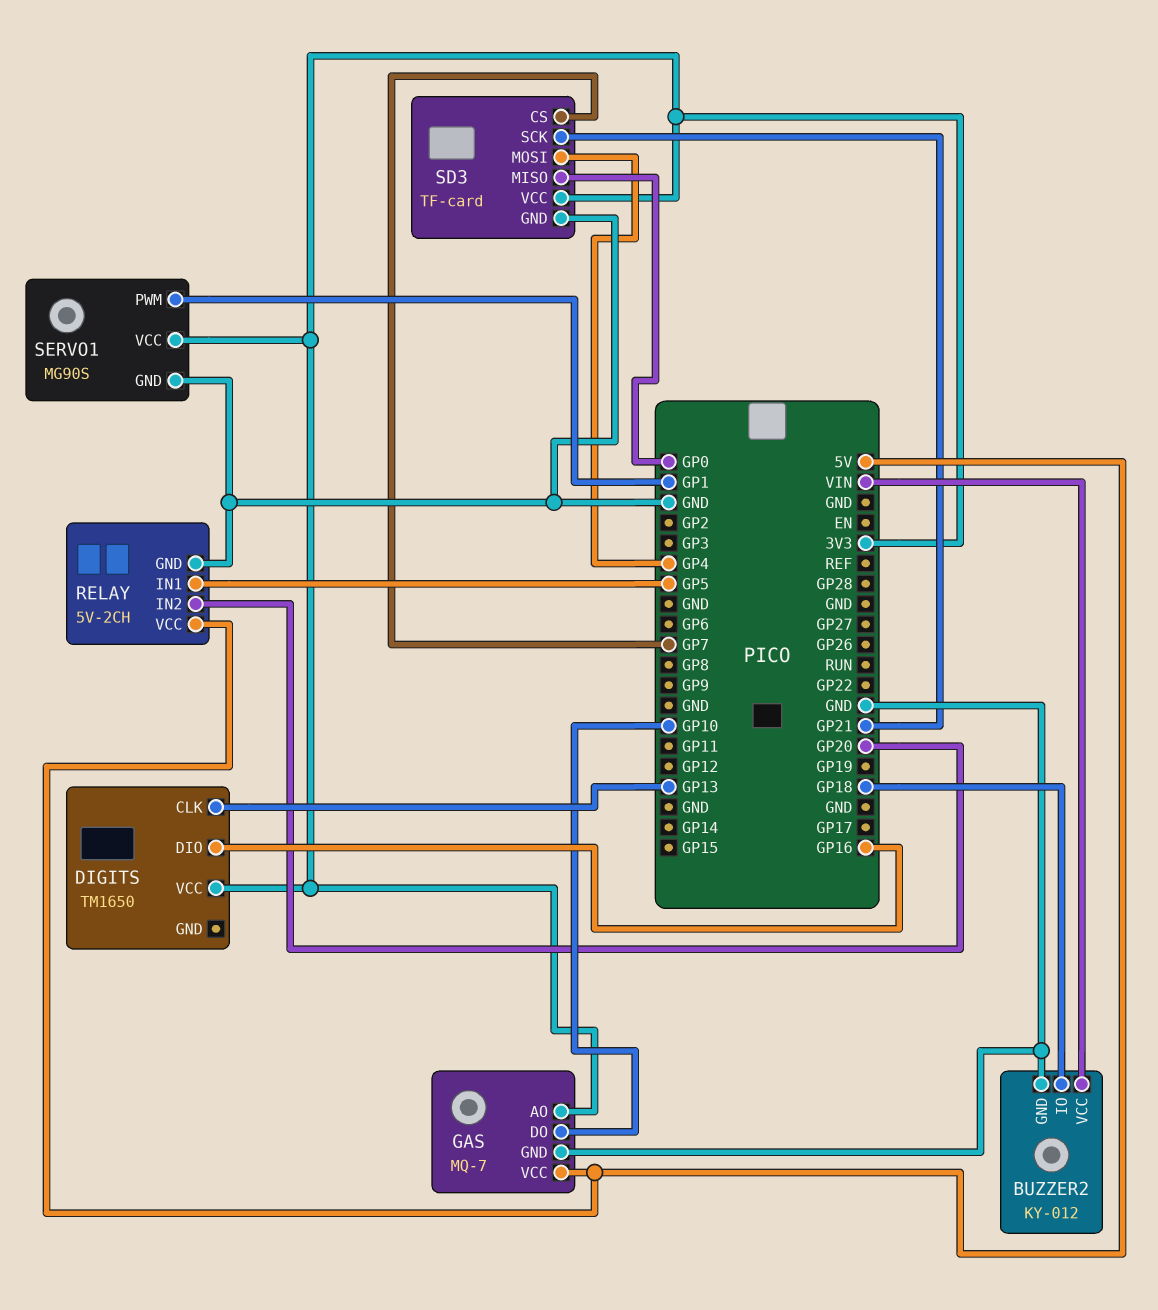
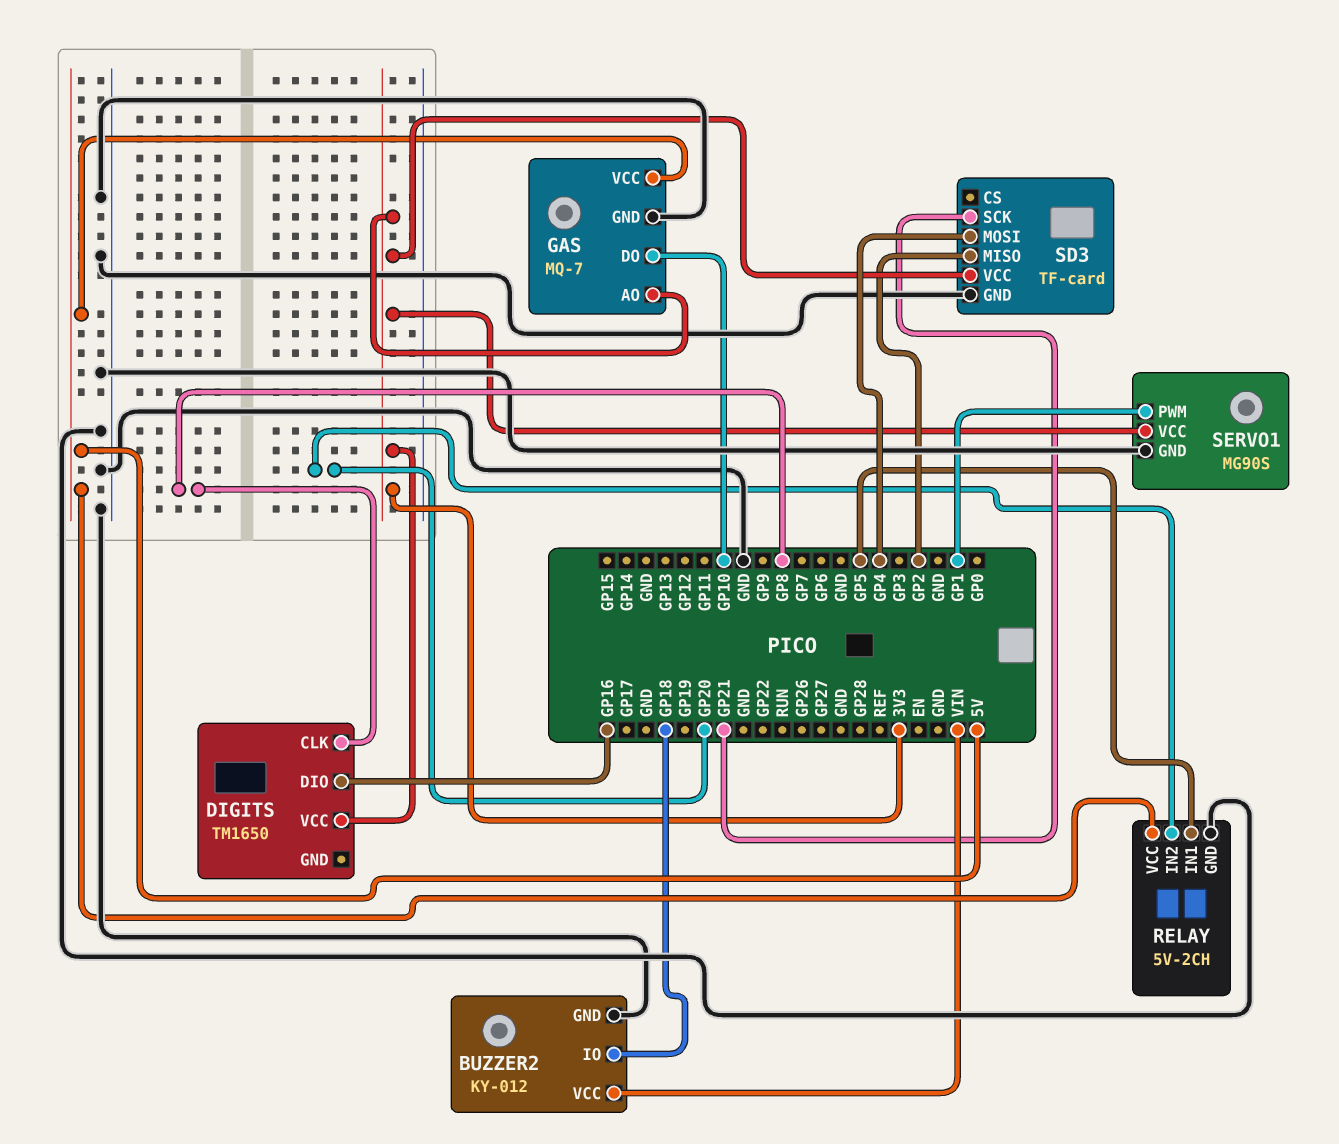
DIGITS pin CLK: GP13 -> GP8
SD3 pin CS: GP7 -> none
SD3 pin MISO: GP0 -> GP2

